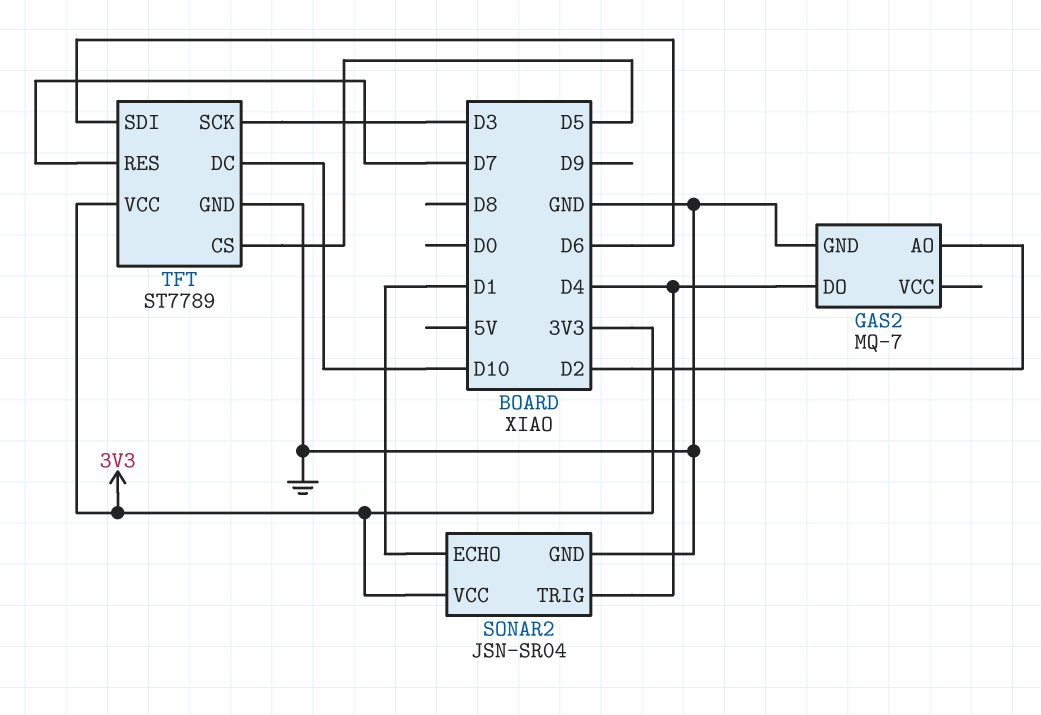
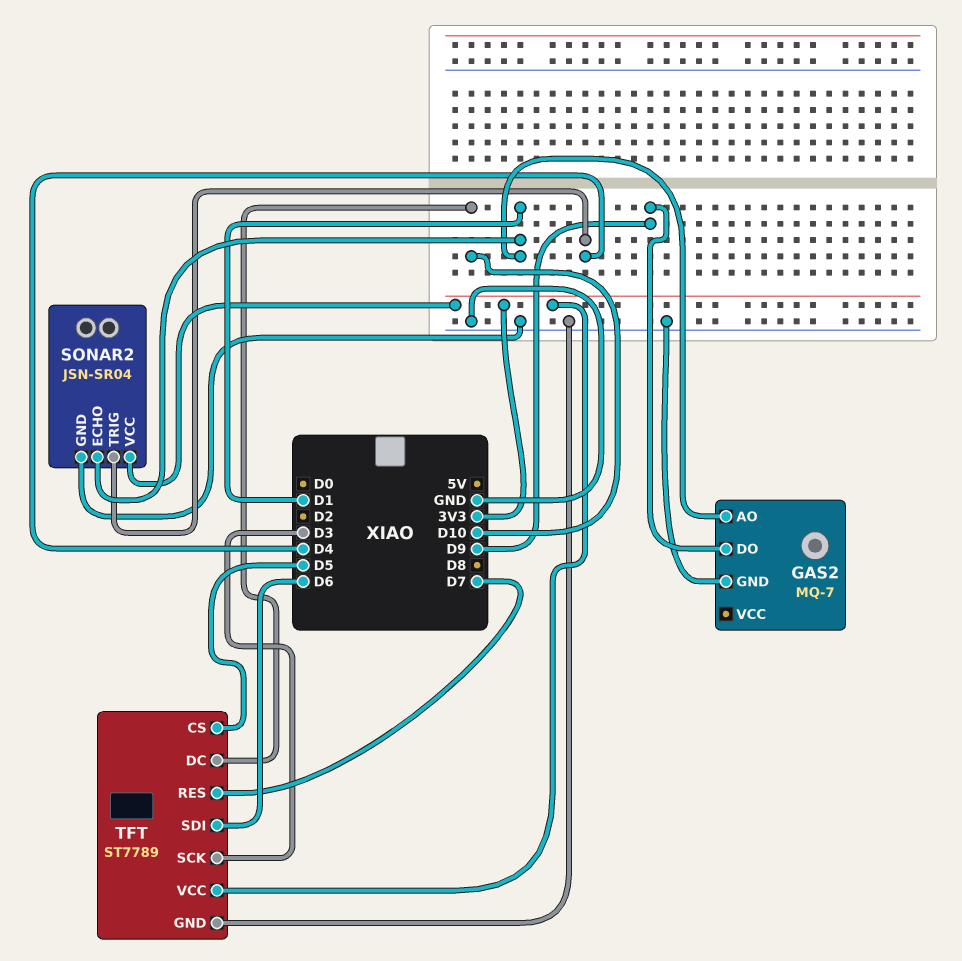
GAS2 pin AO: D2 -> D1
GAS2 pin DO: D4 -> D9

